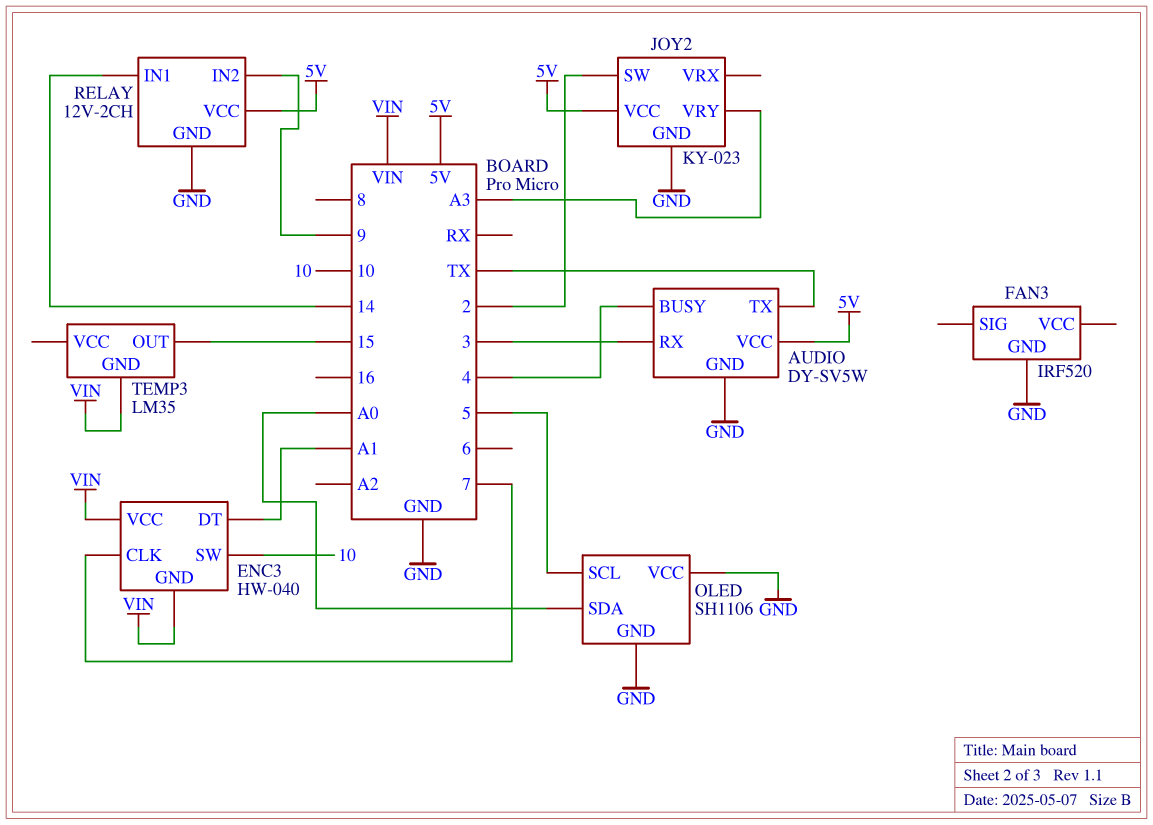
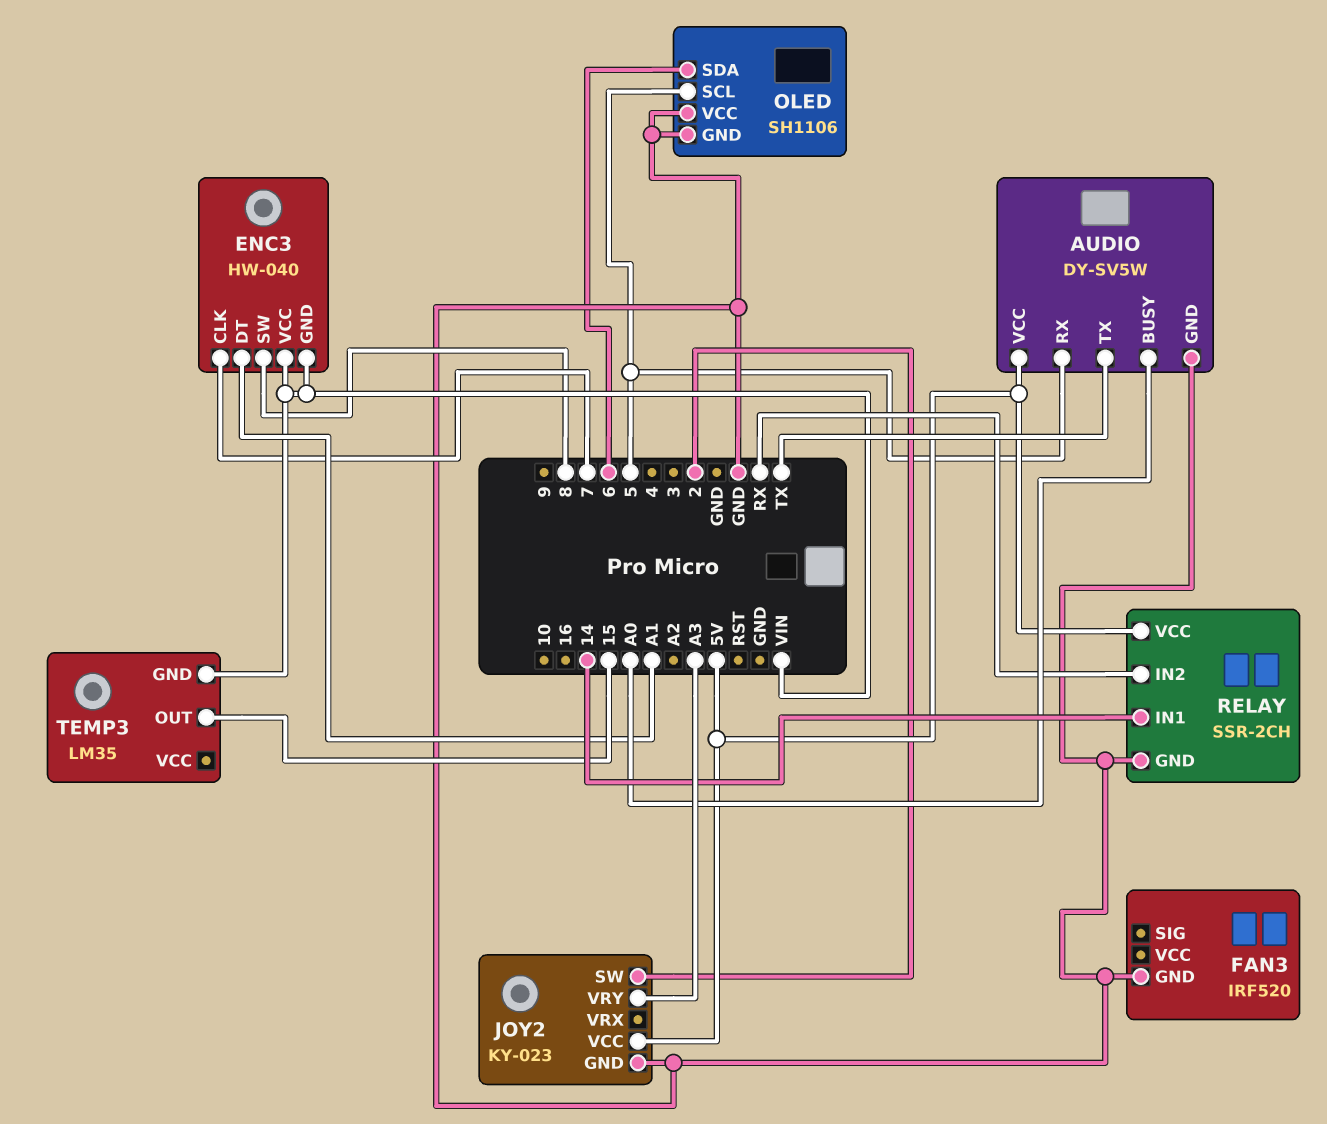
AUDIO pin BUSY: 4 -> A0
AUDIO pin RX: 3 -> 5
ENC3 pin SW: 10 -> 8
OLED pin SDA: A0 -> 6
RELAY: 12V-2CH -> SSR-2CH
RELAY pin IN2: 9 -> RX

